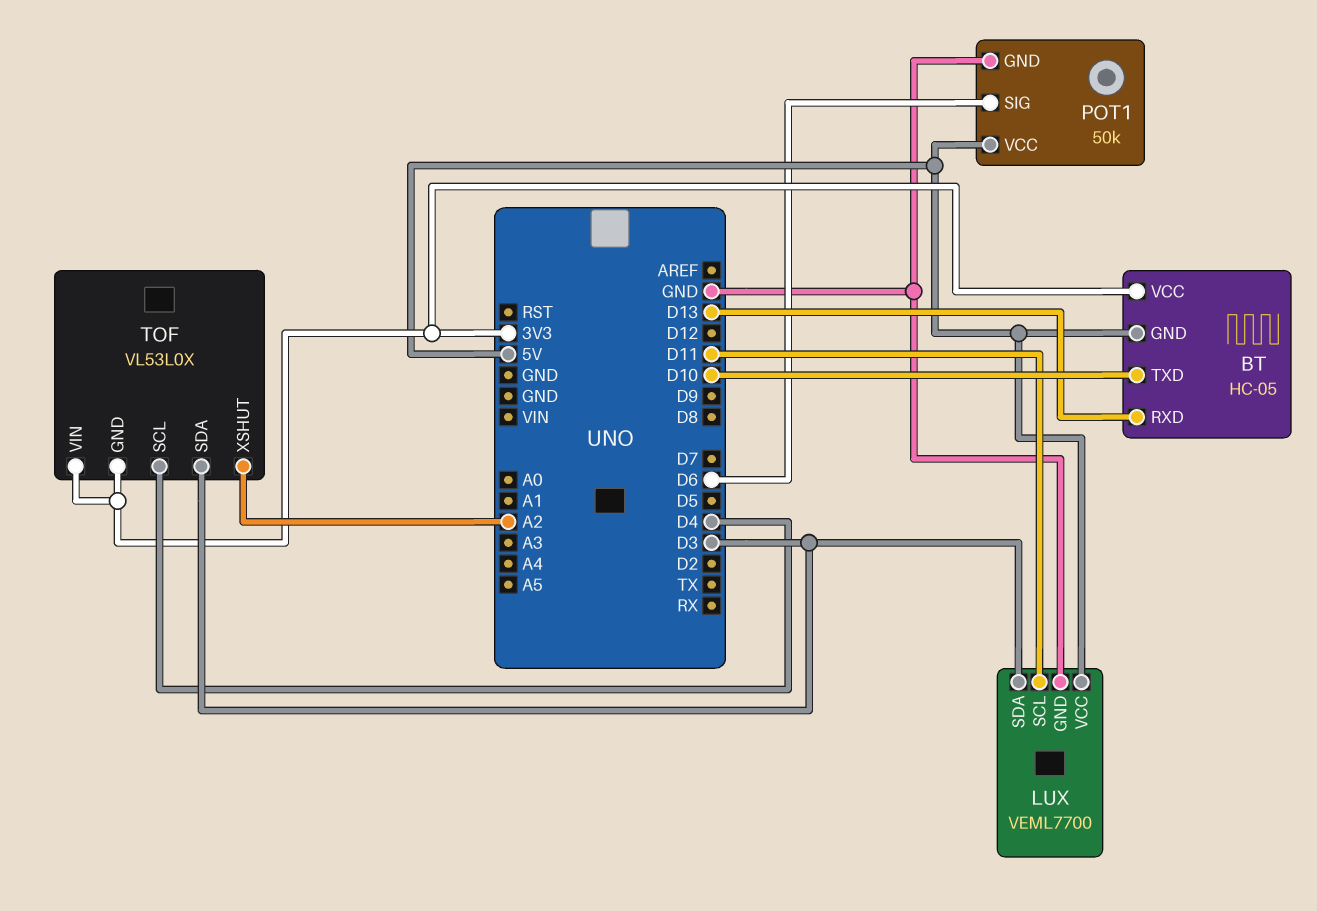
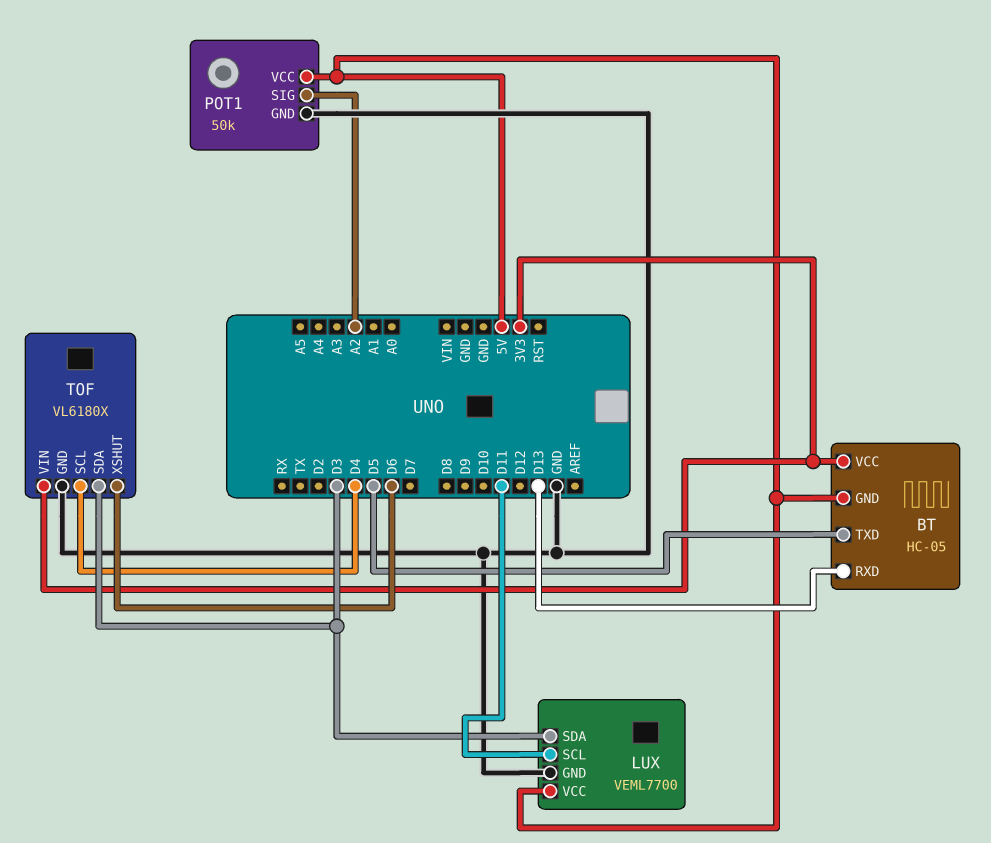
BT pin TXD: D10 -> D5
POT1 pin SIG: D6 -> A2
TOF: VL53L0X -> VL6180X
TOF pin GND: 3V3 -> GND
TOF pin XSHUT: A2 -> D6

